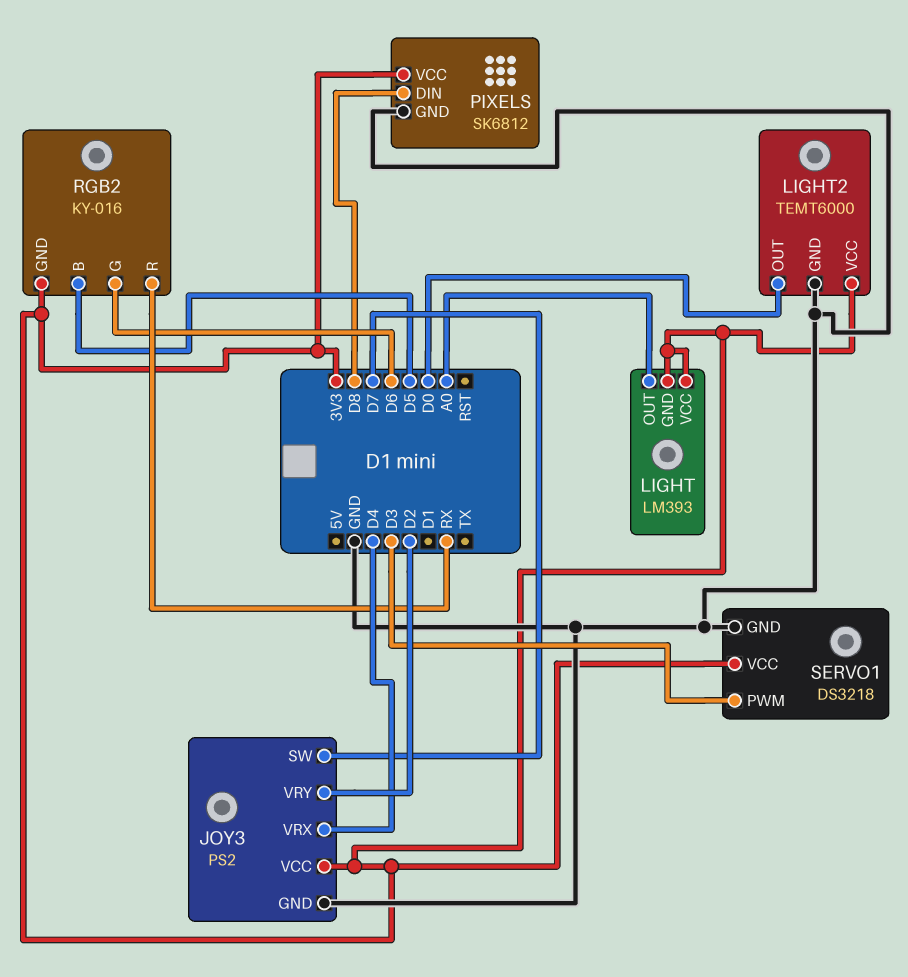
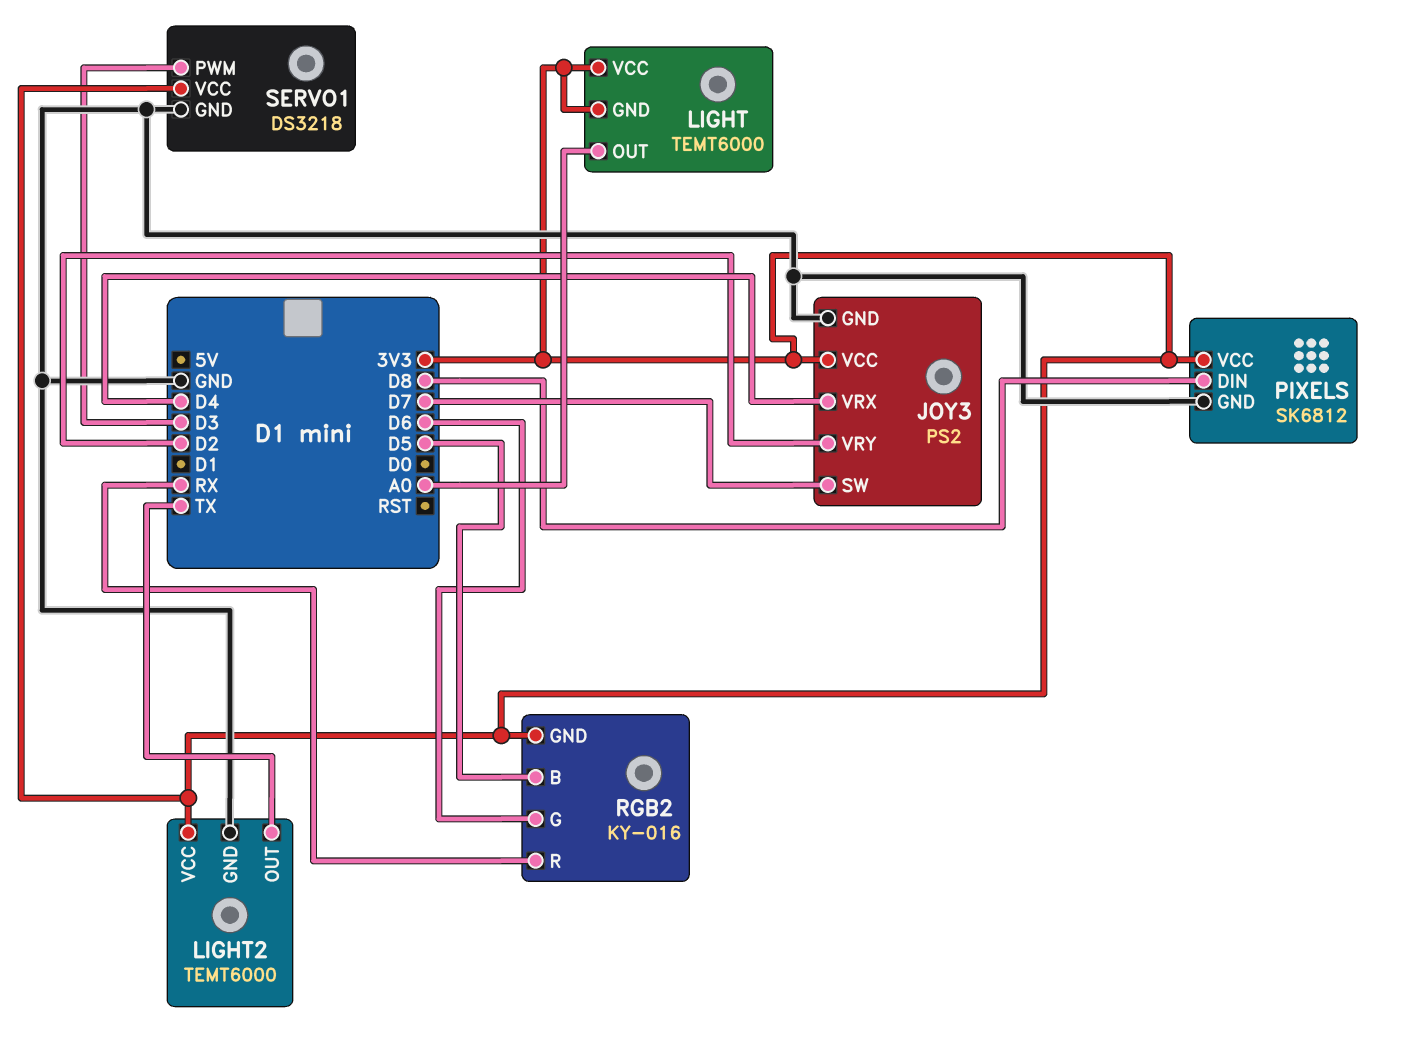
LIGHT: LM393 -> TEMT6000
LIGHT2 pin OUT: D0 -> TX

